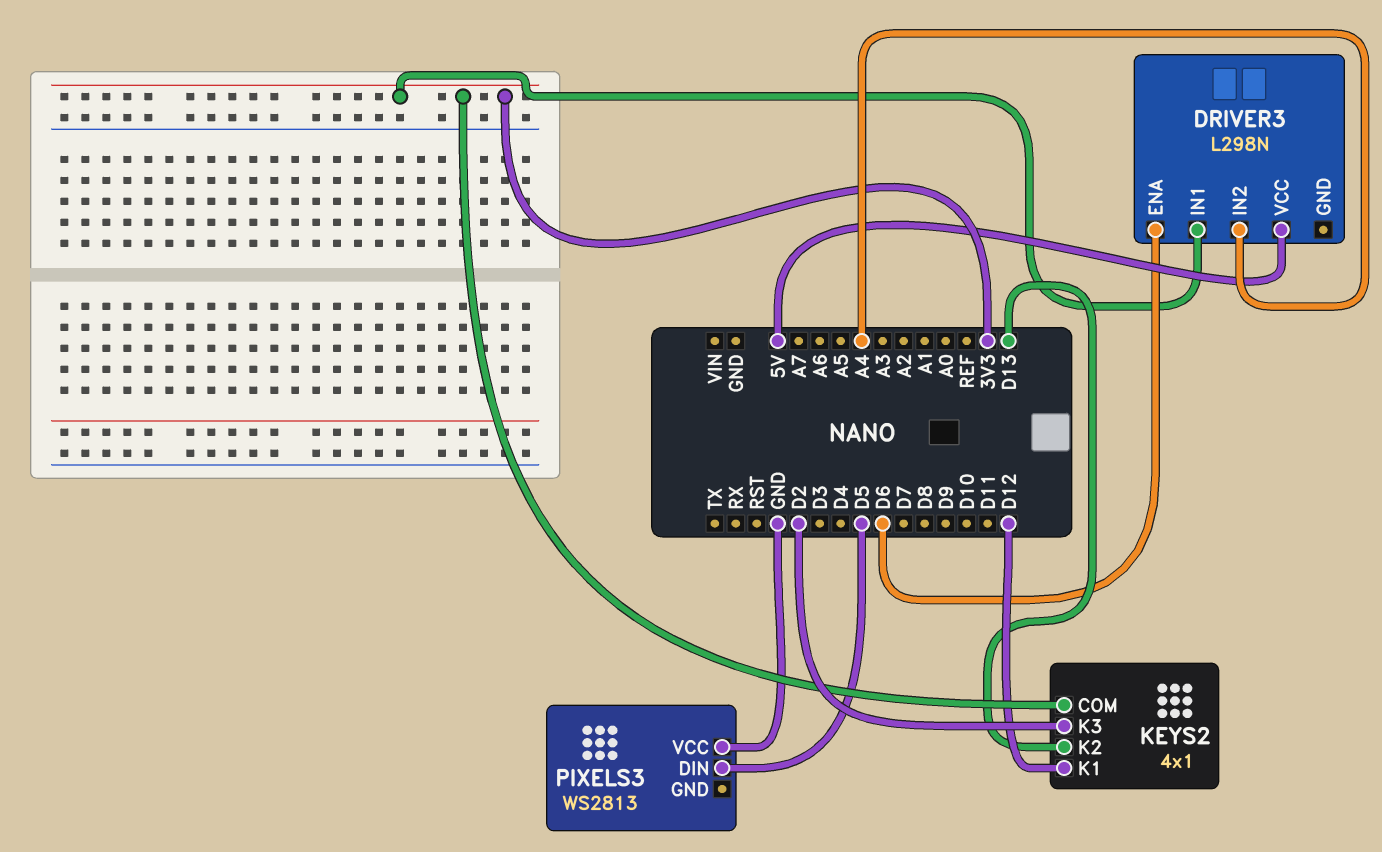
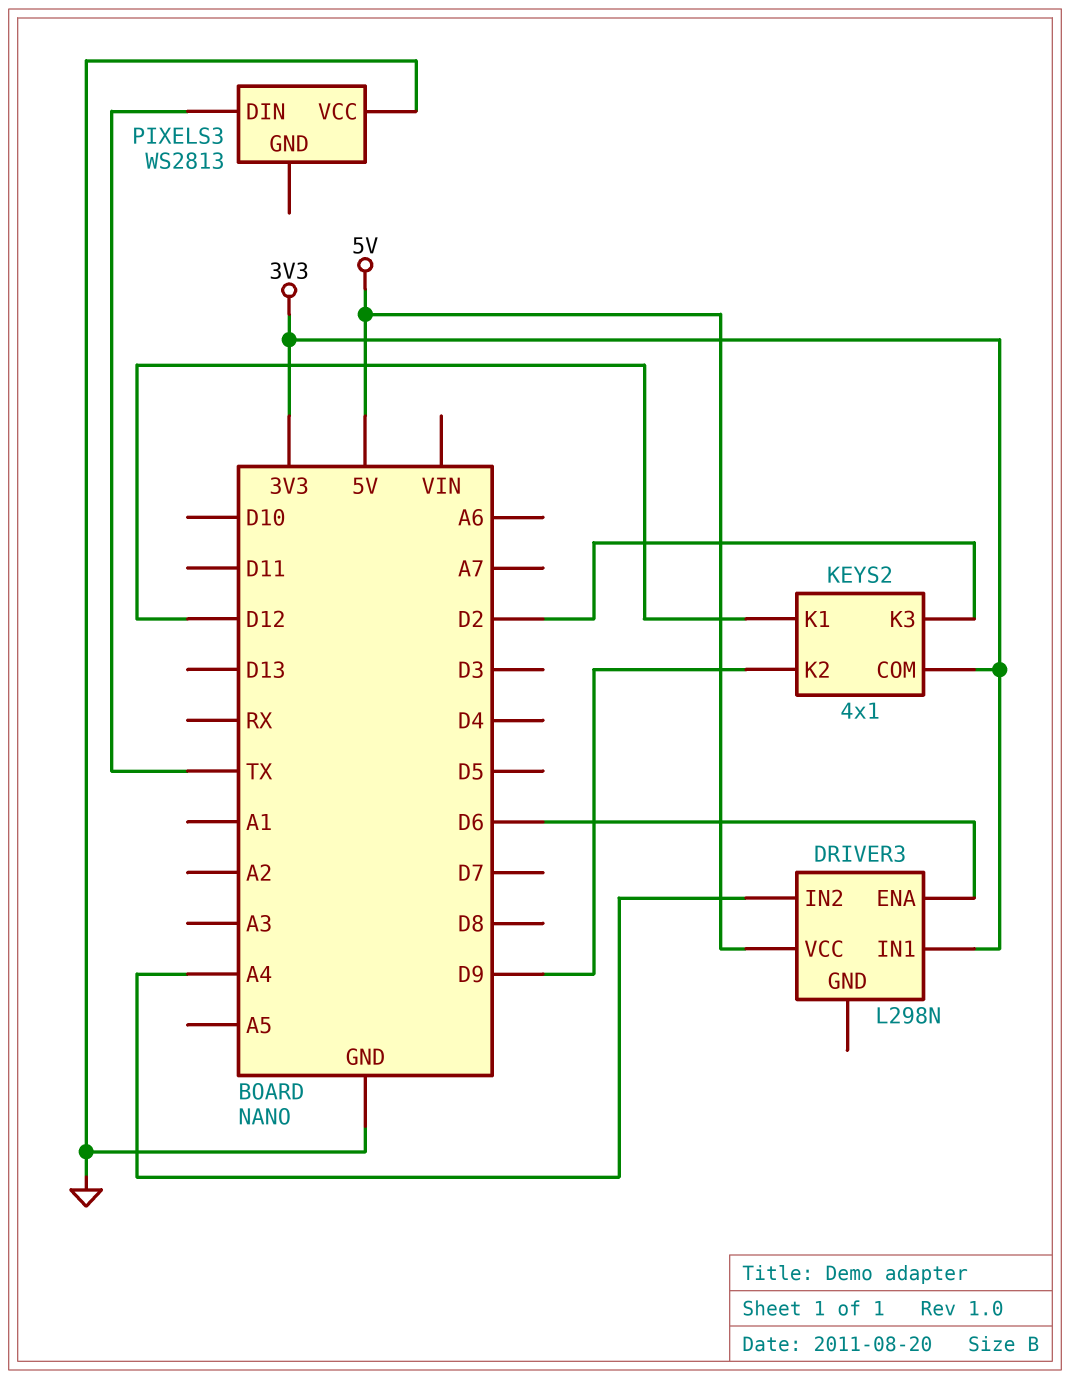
KEYS2 pin K2: D13 -> D9
PIXELS3 pin DIN: D5 -> TX

